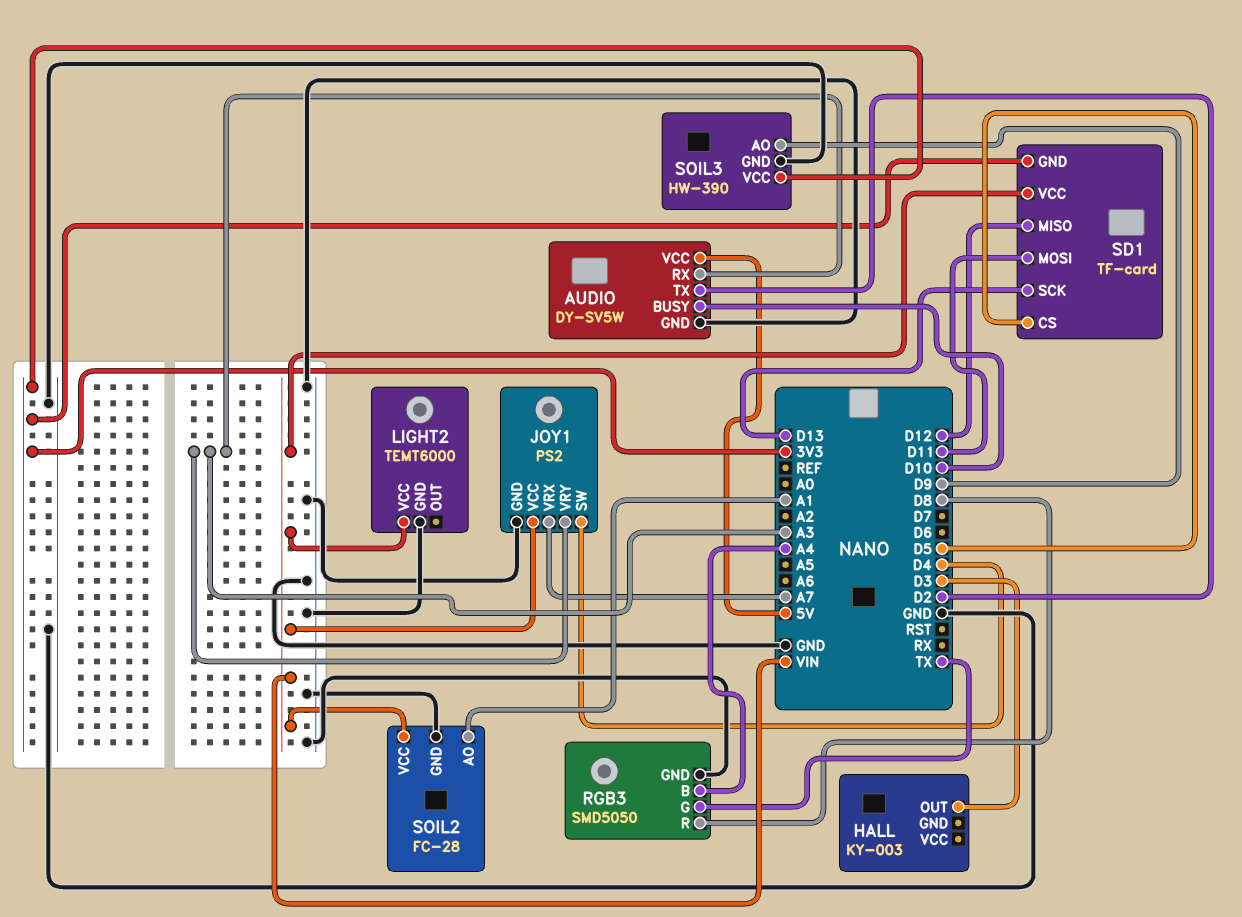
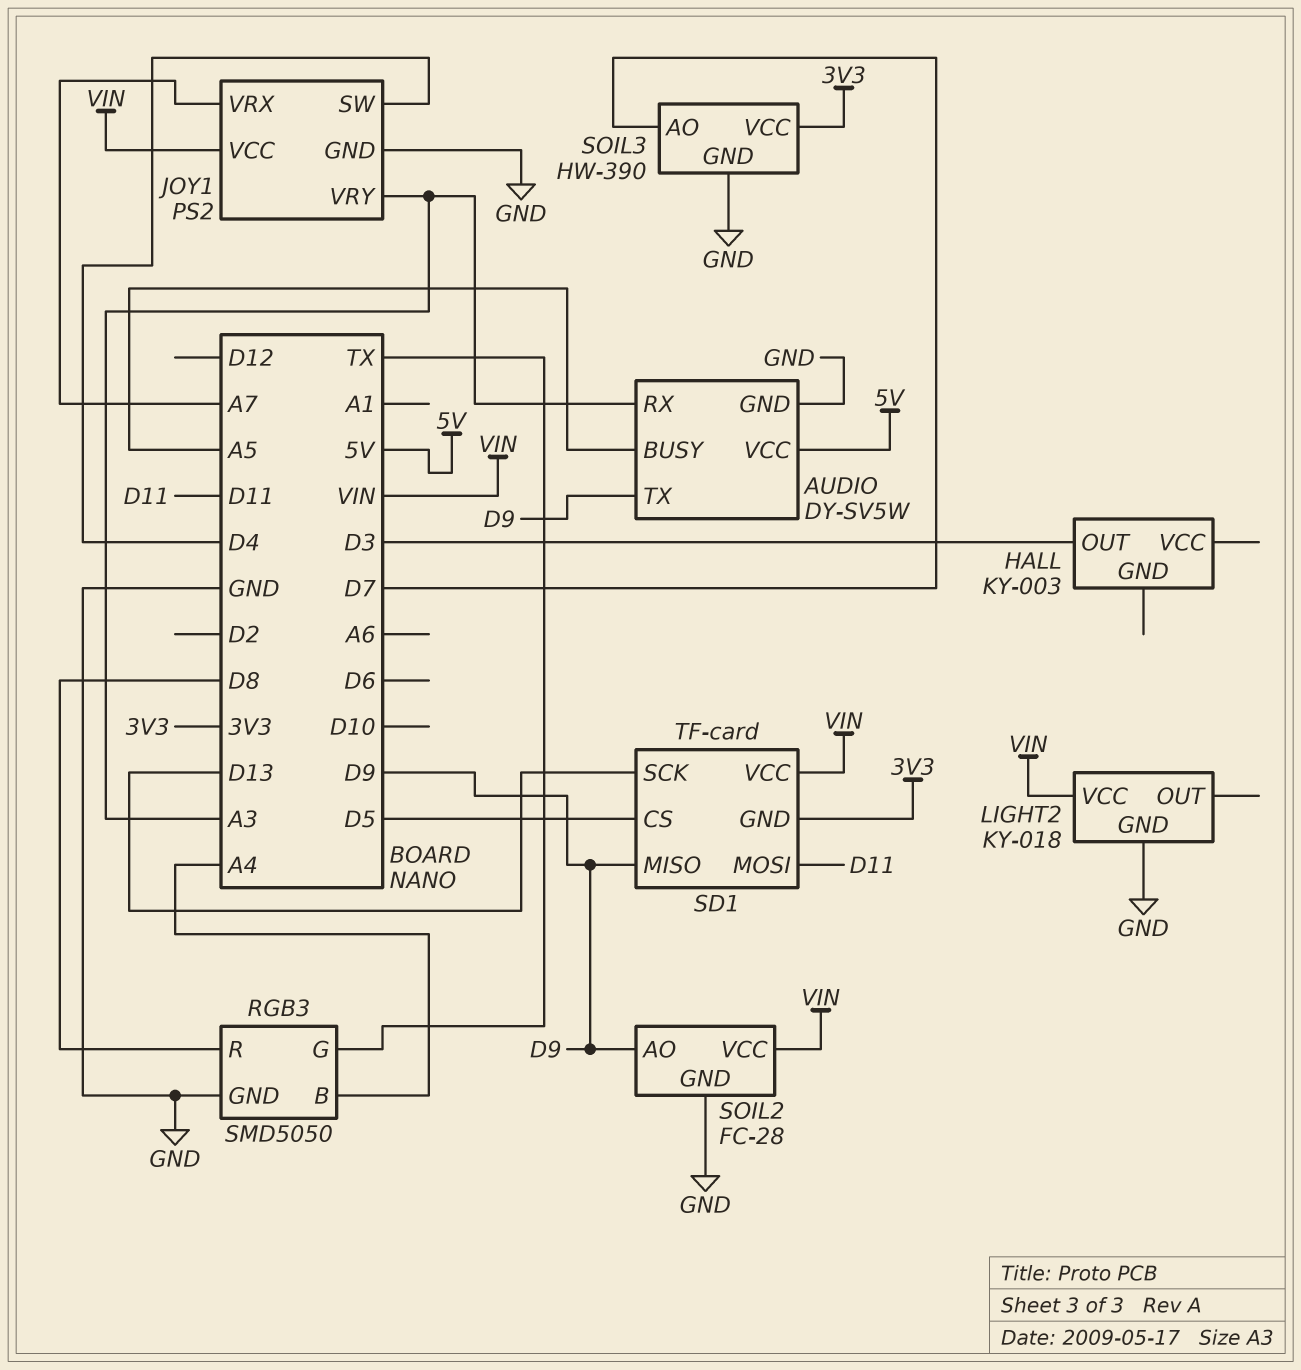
AUDIO pin BUSY: D10 -> A5
AUDIO pin TX: D2 -> D9
LIGHT2: TEMT6000 -> KY-018
SD1 pin MISO: D12 -> D9
SOIL2 pin AO: A1 -> D9
SOIL3 pin AO: D9 -> D7

